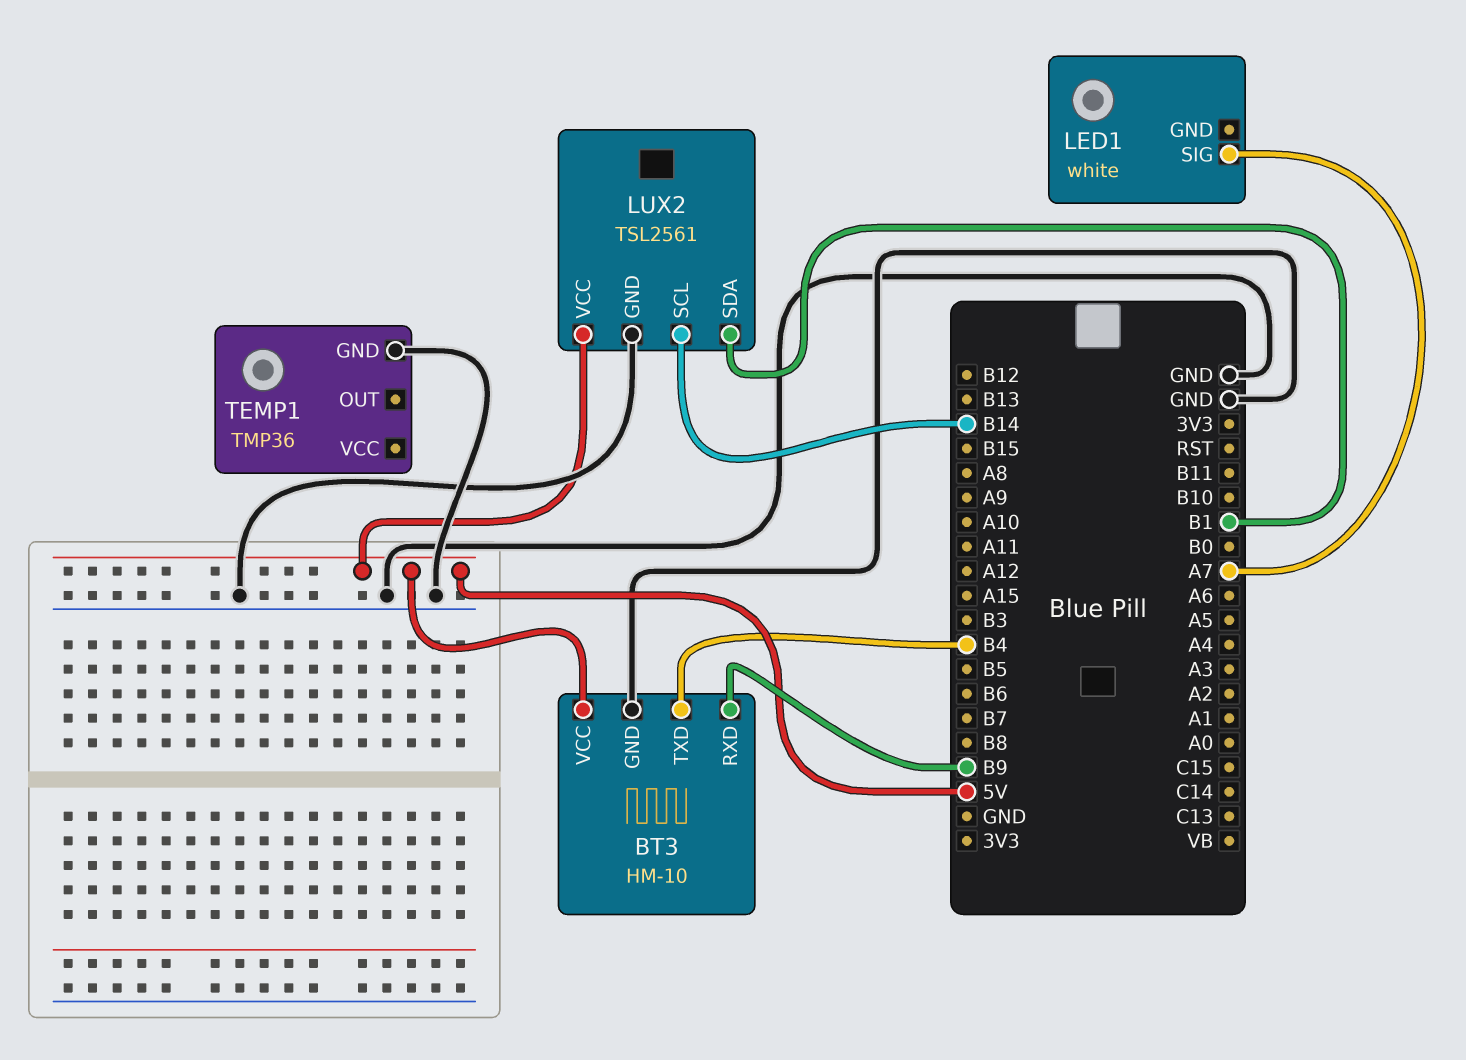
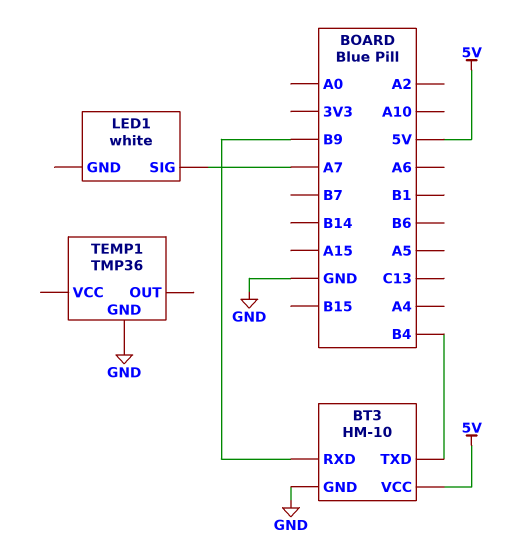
LUX2: TSL2561 -> none
LUX2 pin GND: GND -> none
LUX2 pin SCL: B14 -> none
LUX2 pin SDA: B1 -> none
LUX2 pin VCC: 5V -> none

